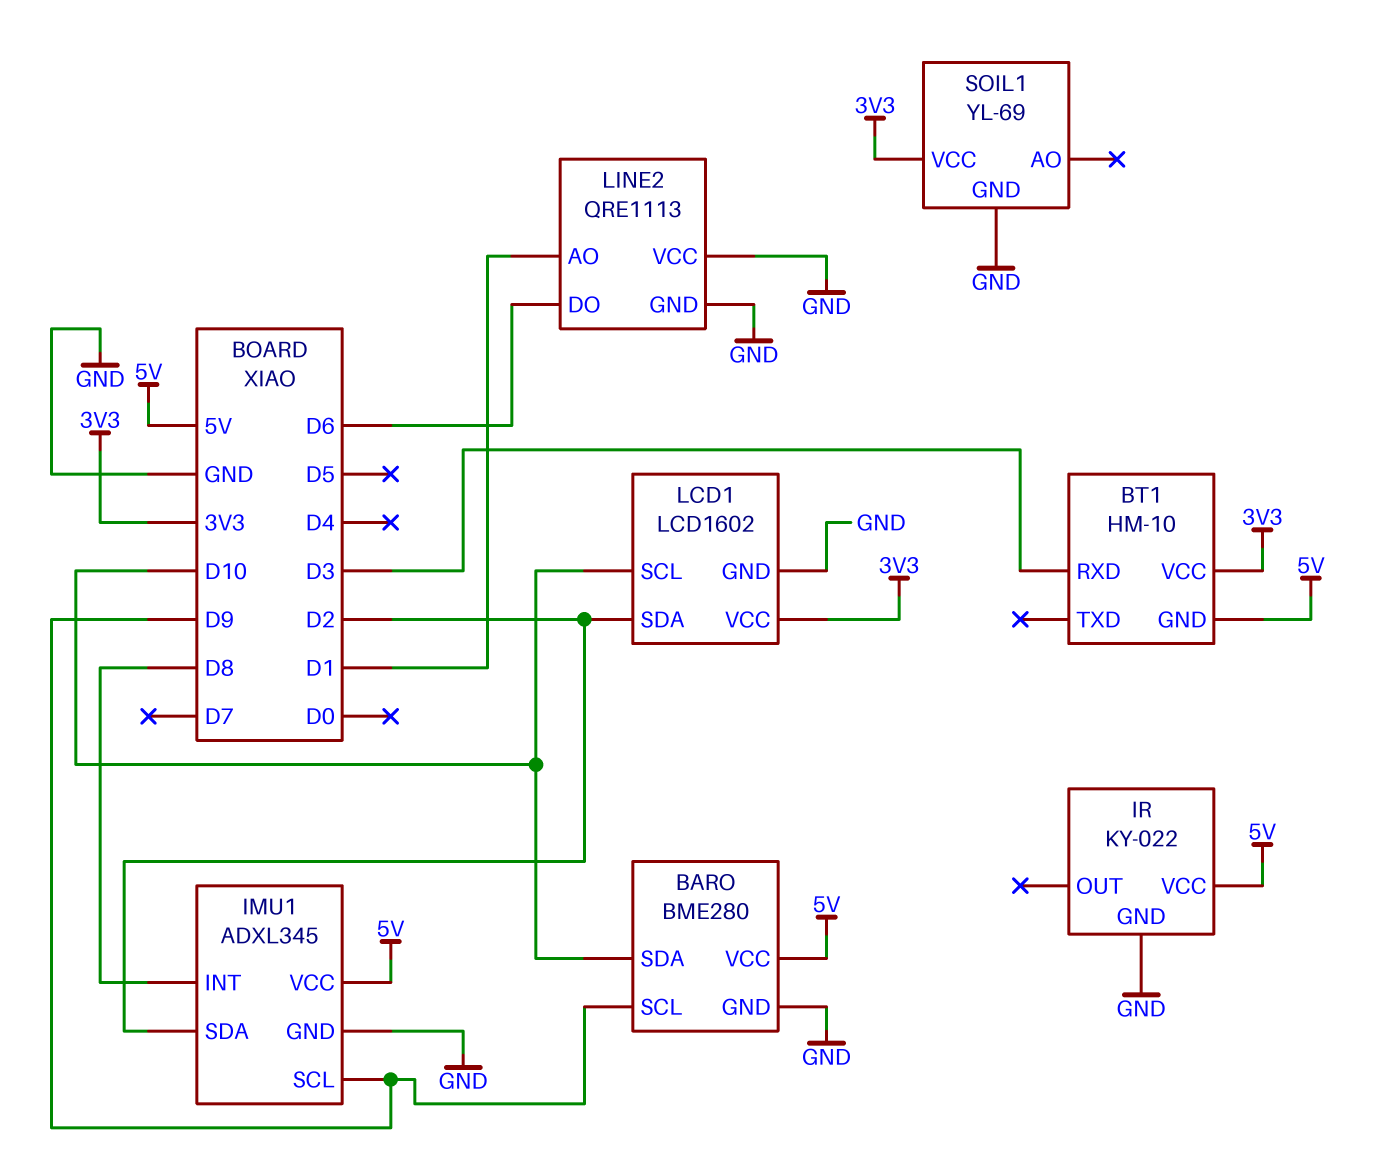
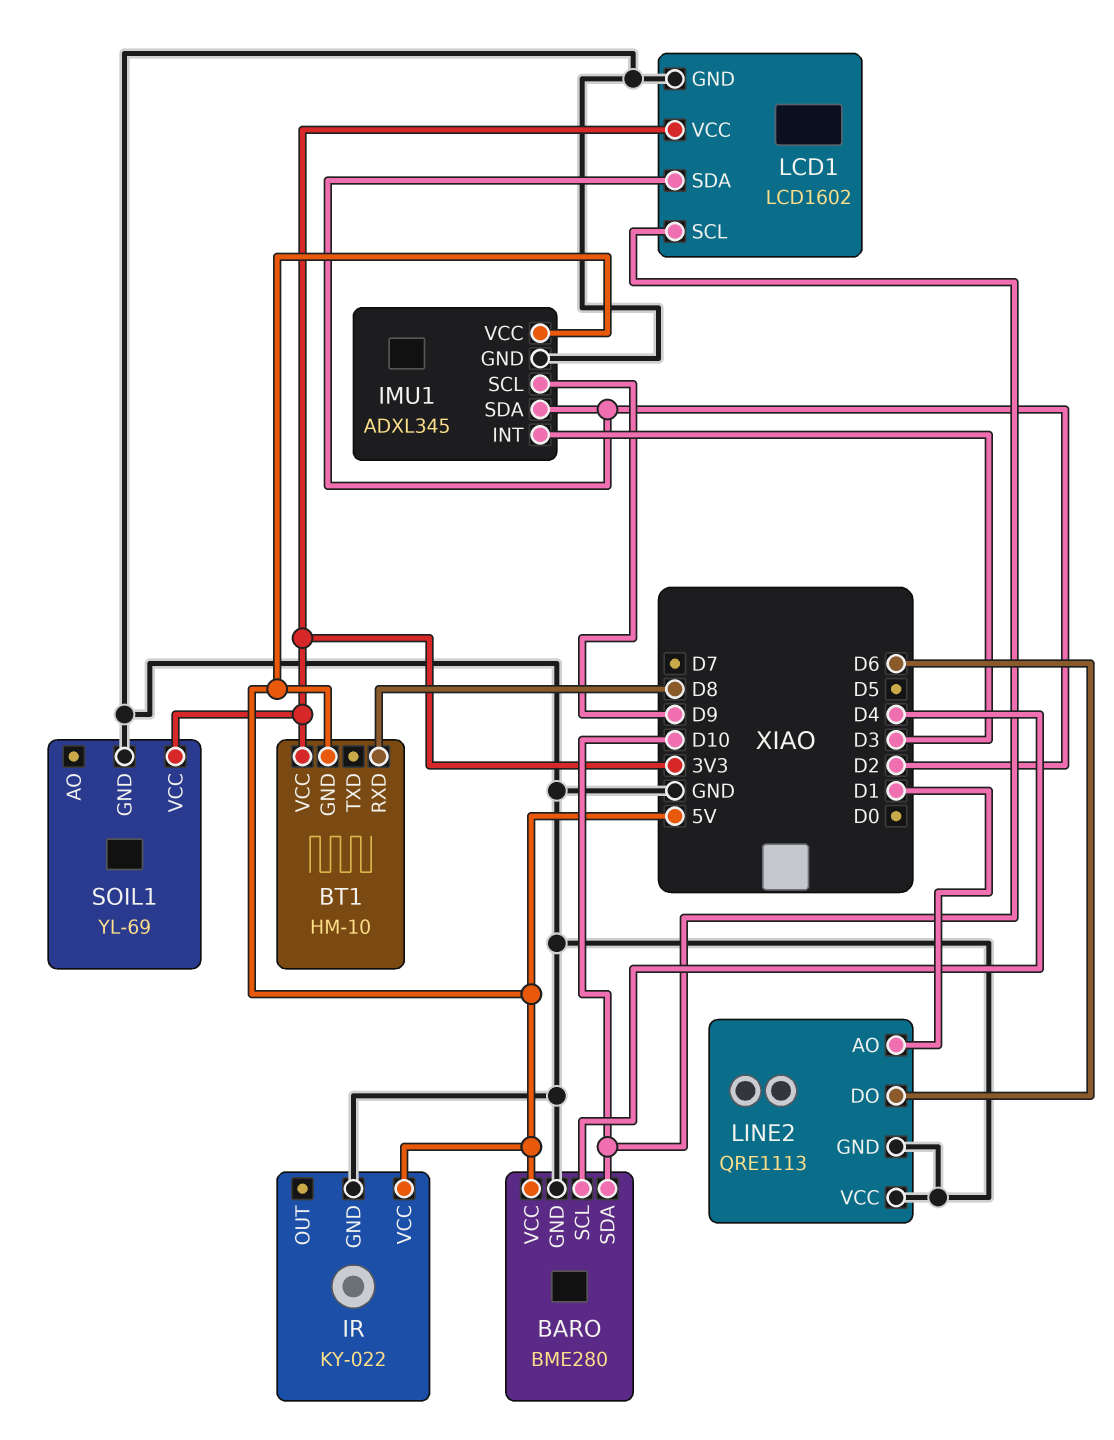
BARO pin SCL: D9 -> D4
BT1 pin RXD: D3 -> D8
IMU1 pin INT: D8 -> D3

